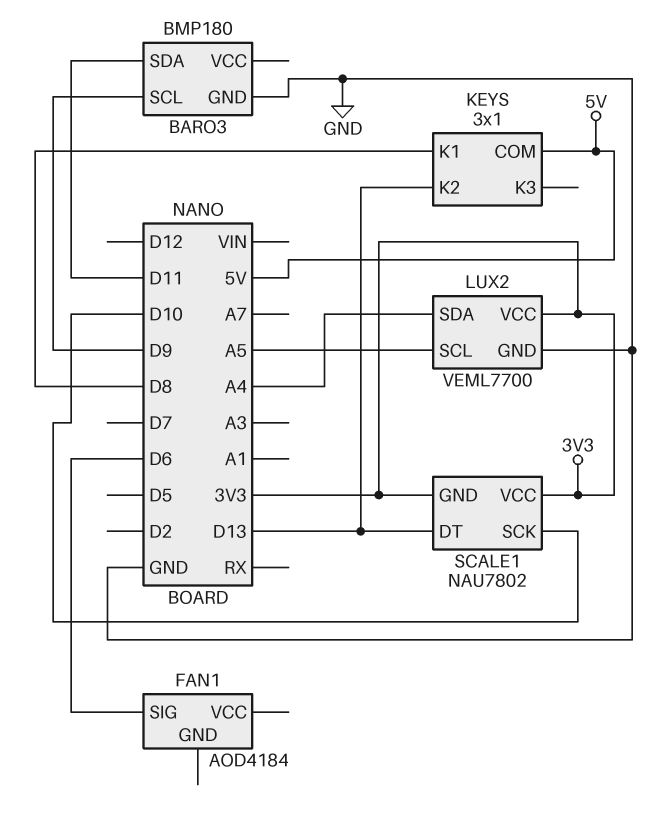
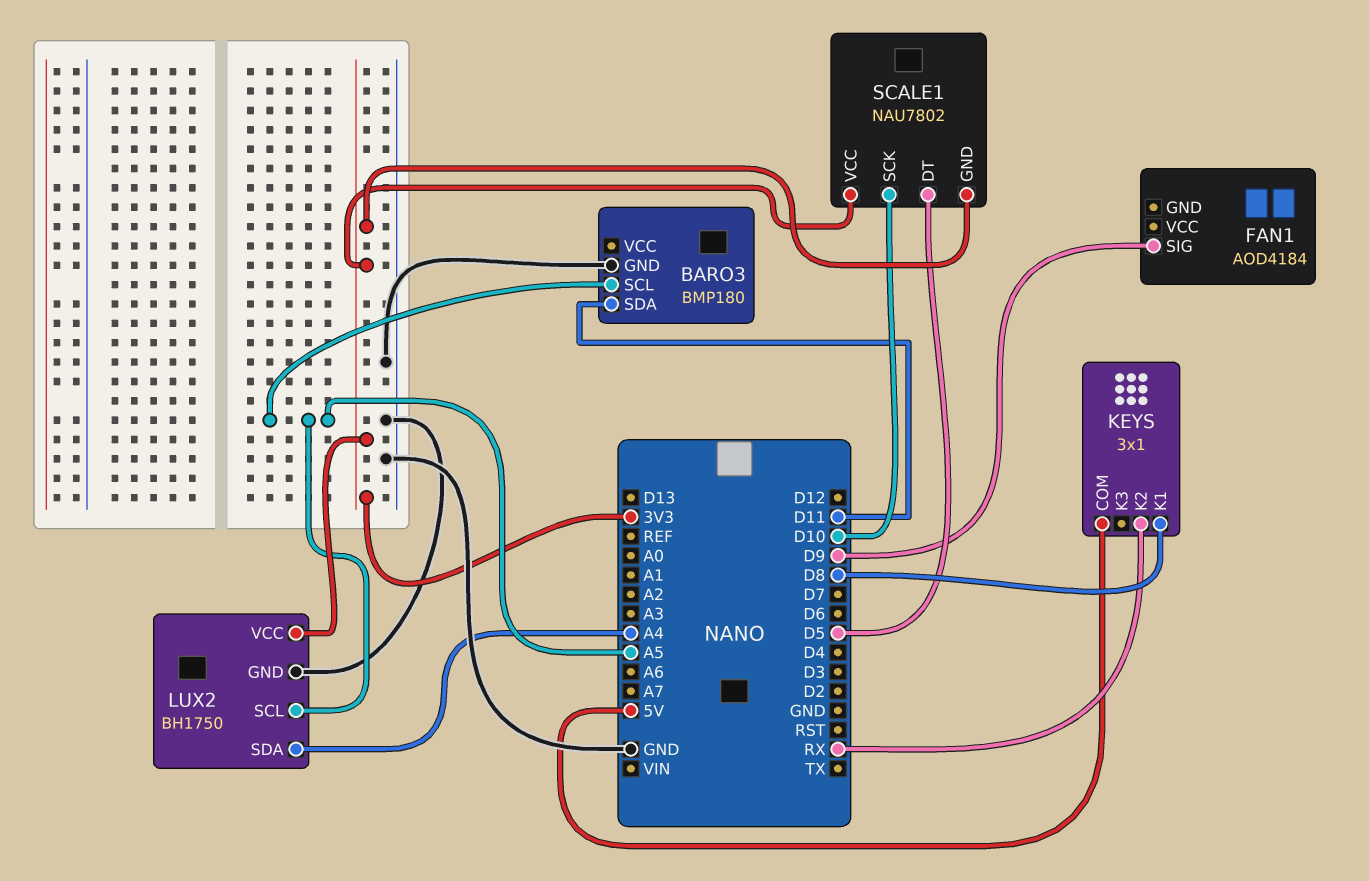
BARO3 pin SCL: D9 -> A5
FAN1 pin SIG: D6 -> D9
KEYS pin K2: D13 -> RX
LUX2: VEML7700 -> BH1750
SCALE1 pin DT: D13 -> D5

